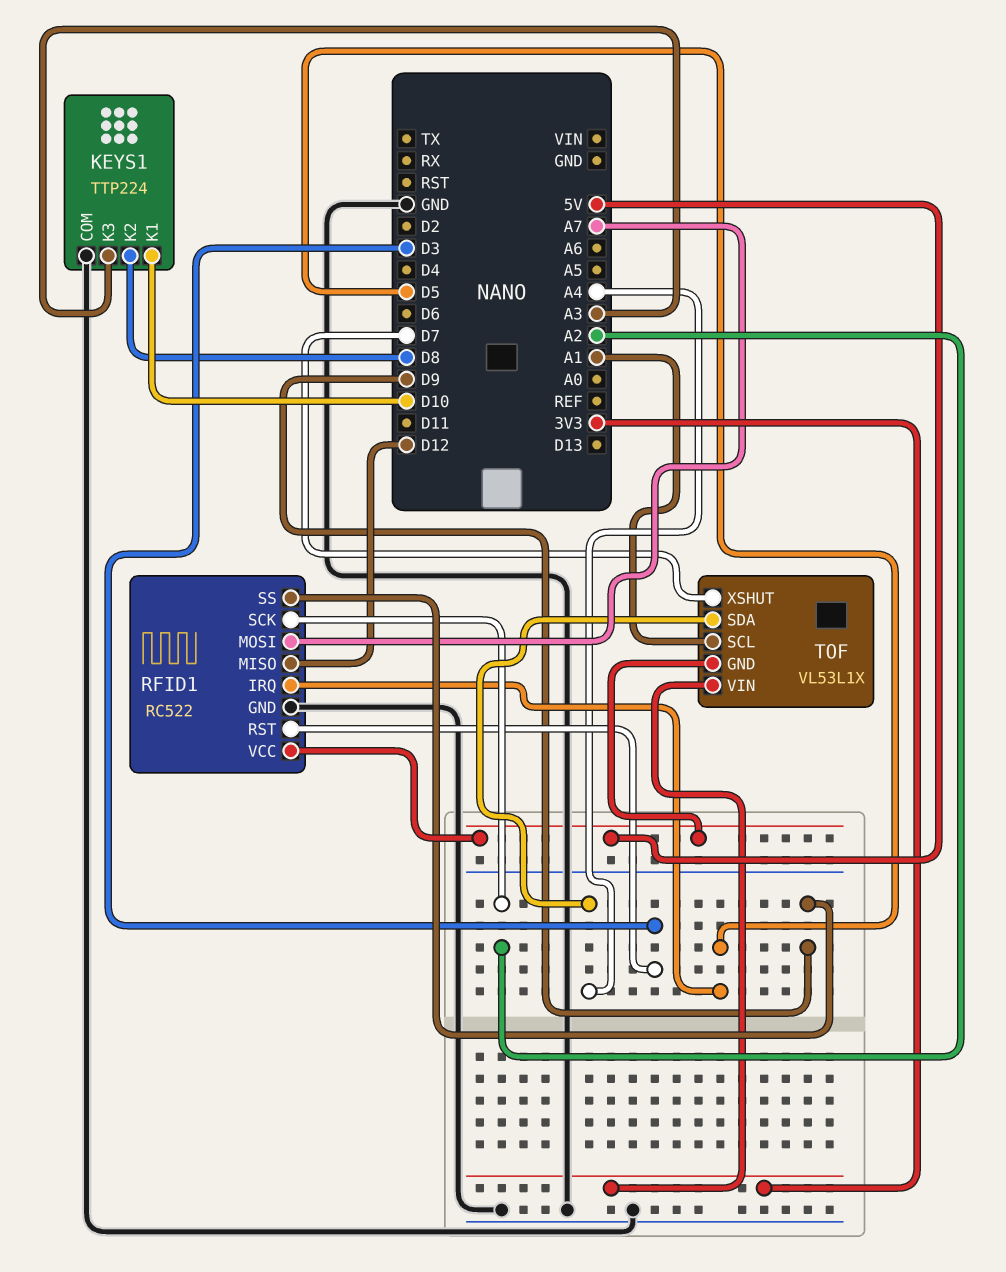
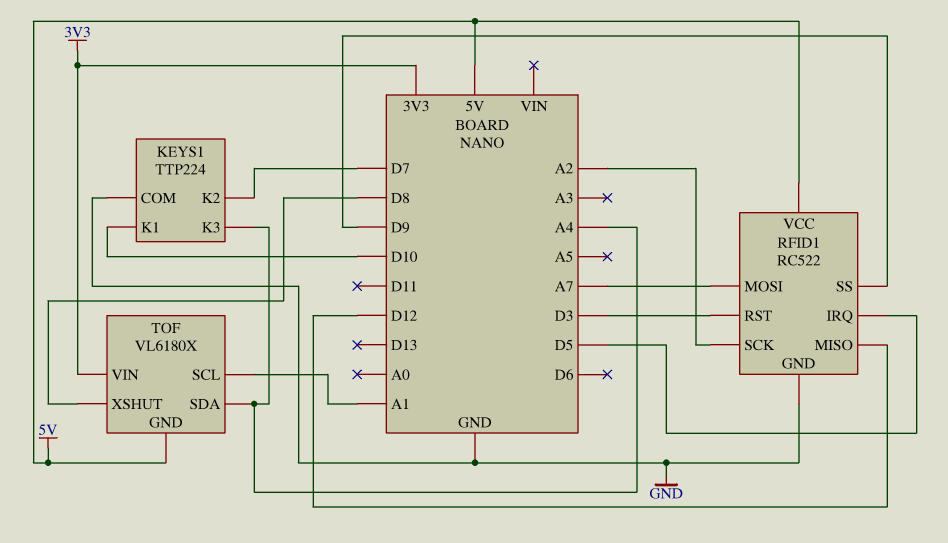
KEYS1 pin K2: D8 -> D7
KEYS1 pin K3: A3 -> A4
TOF: VL53L1X -> VL6180X
TOF pin XSHUT: D7 -> D8

